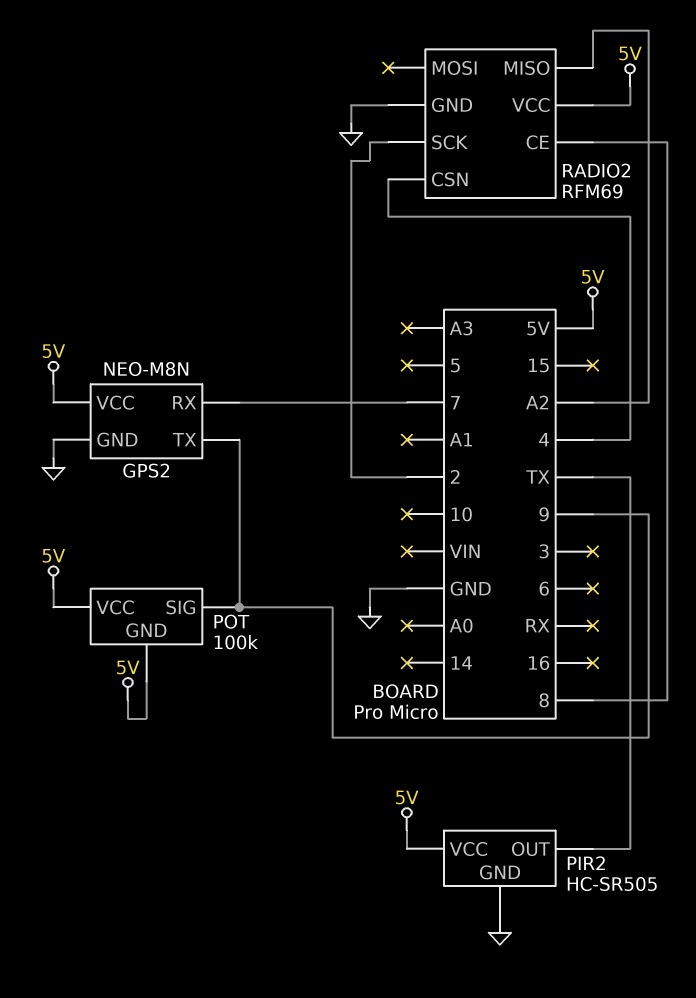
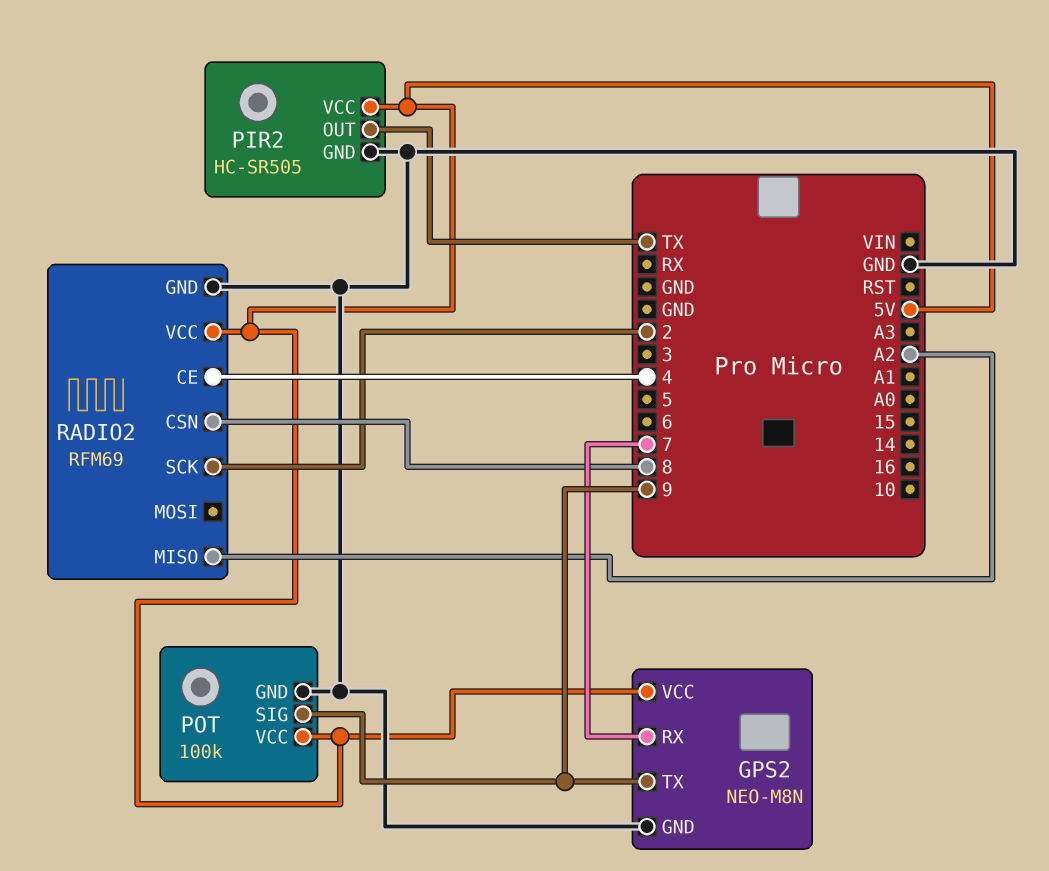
POT pin GND: 5V -> GND
RADIO2 pin CE: 8 -> 4
RADIO2 pin CSN: 4 -> 8

